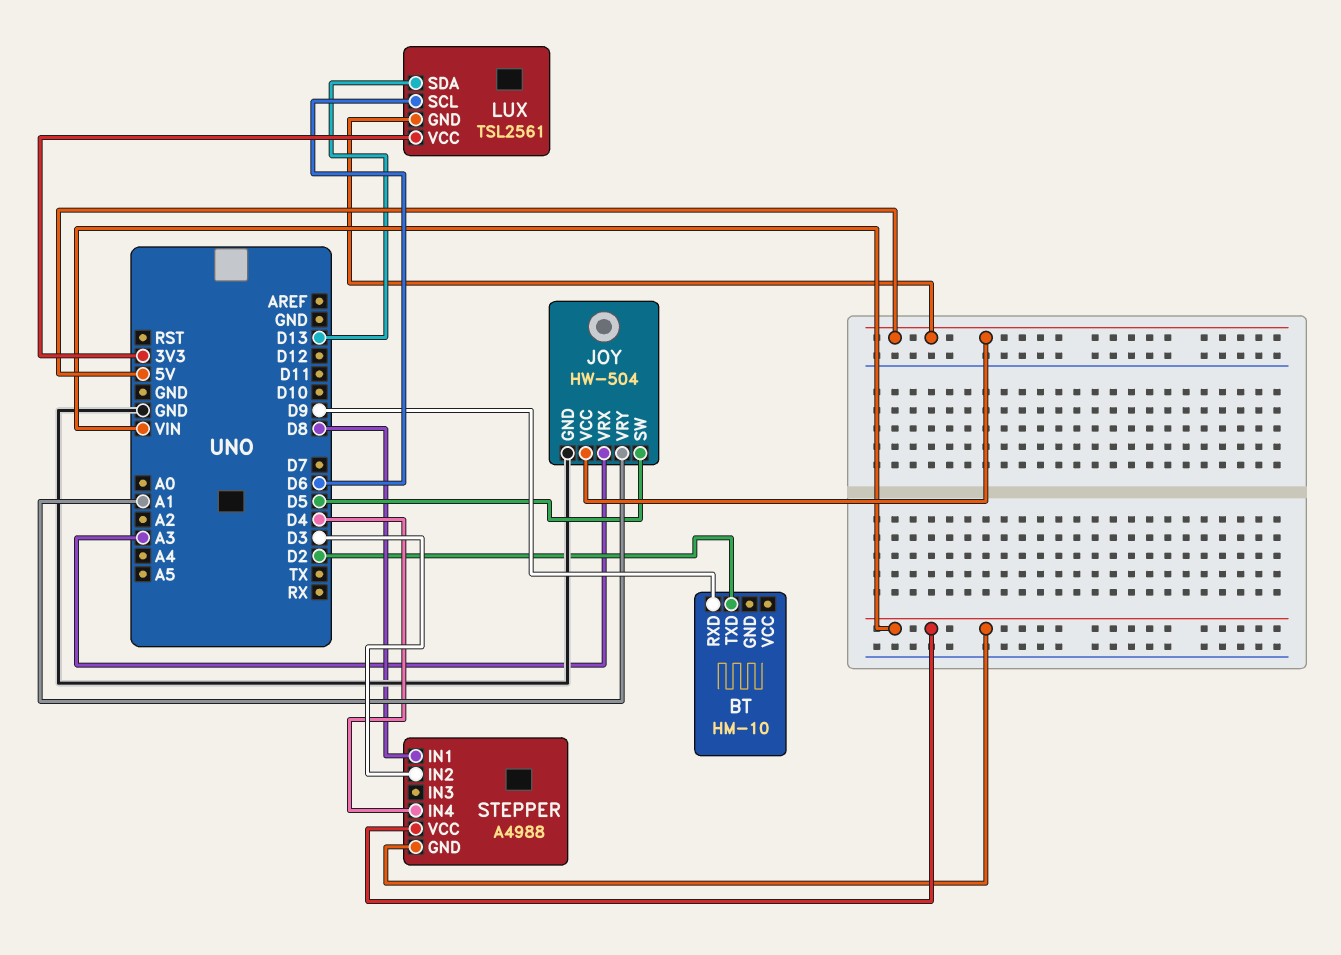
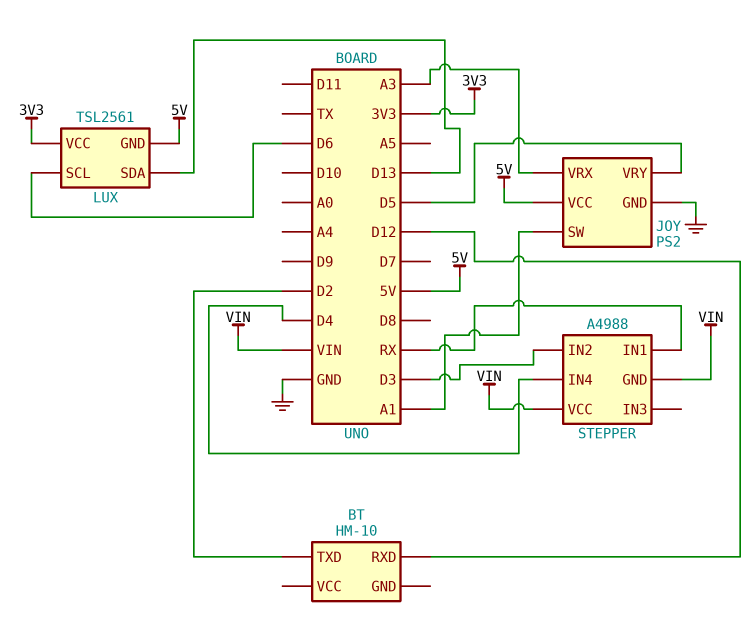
BT pin RXD: D9 -> D12
JOY: HW-504 -> PS2
JOY pin SW: D5 -> A1
JOY pin VRY: A1 -> D5
STEPPER pin IN1: D8 -> RX

